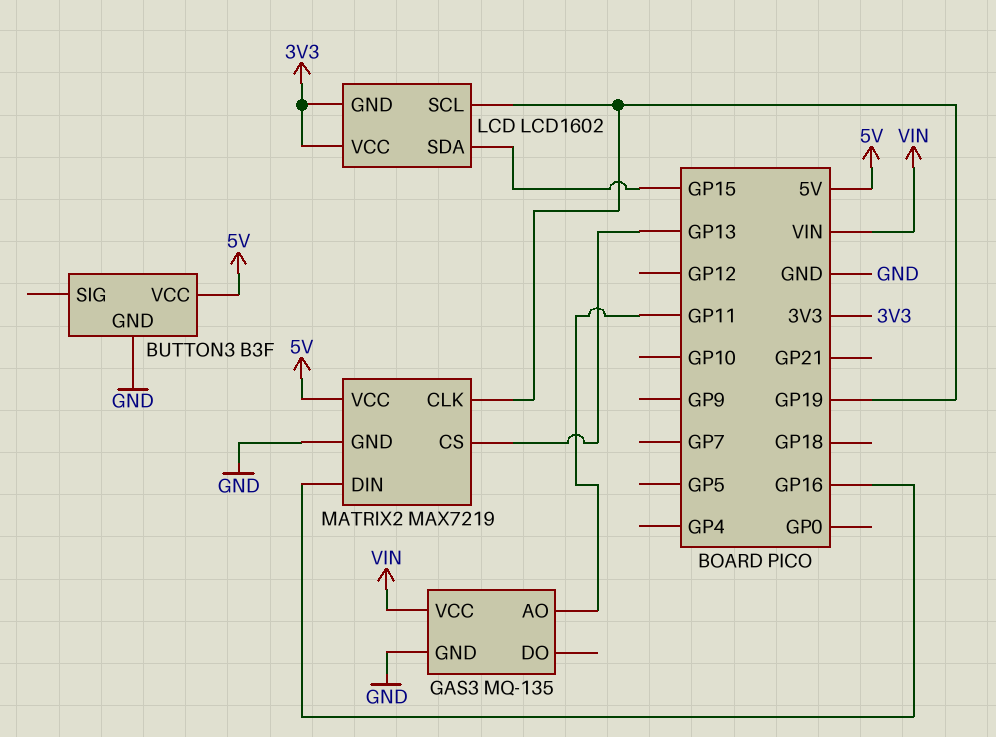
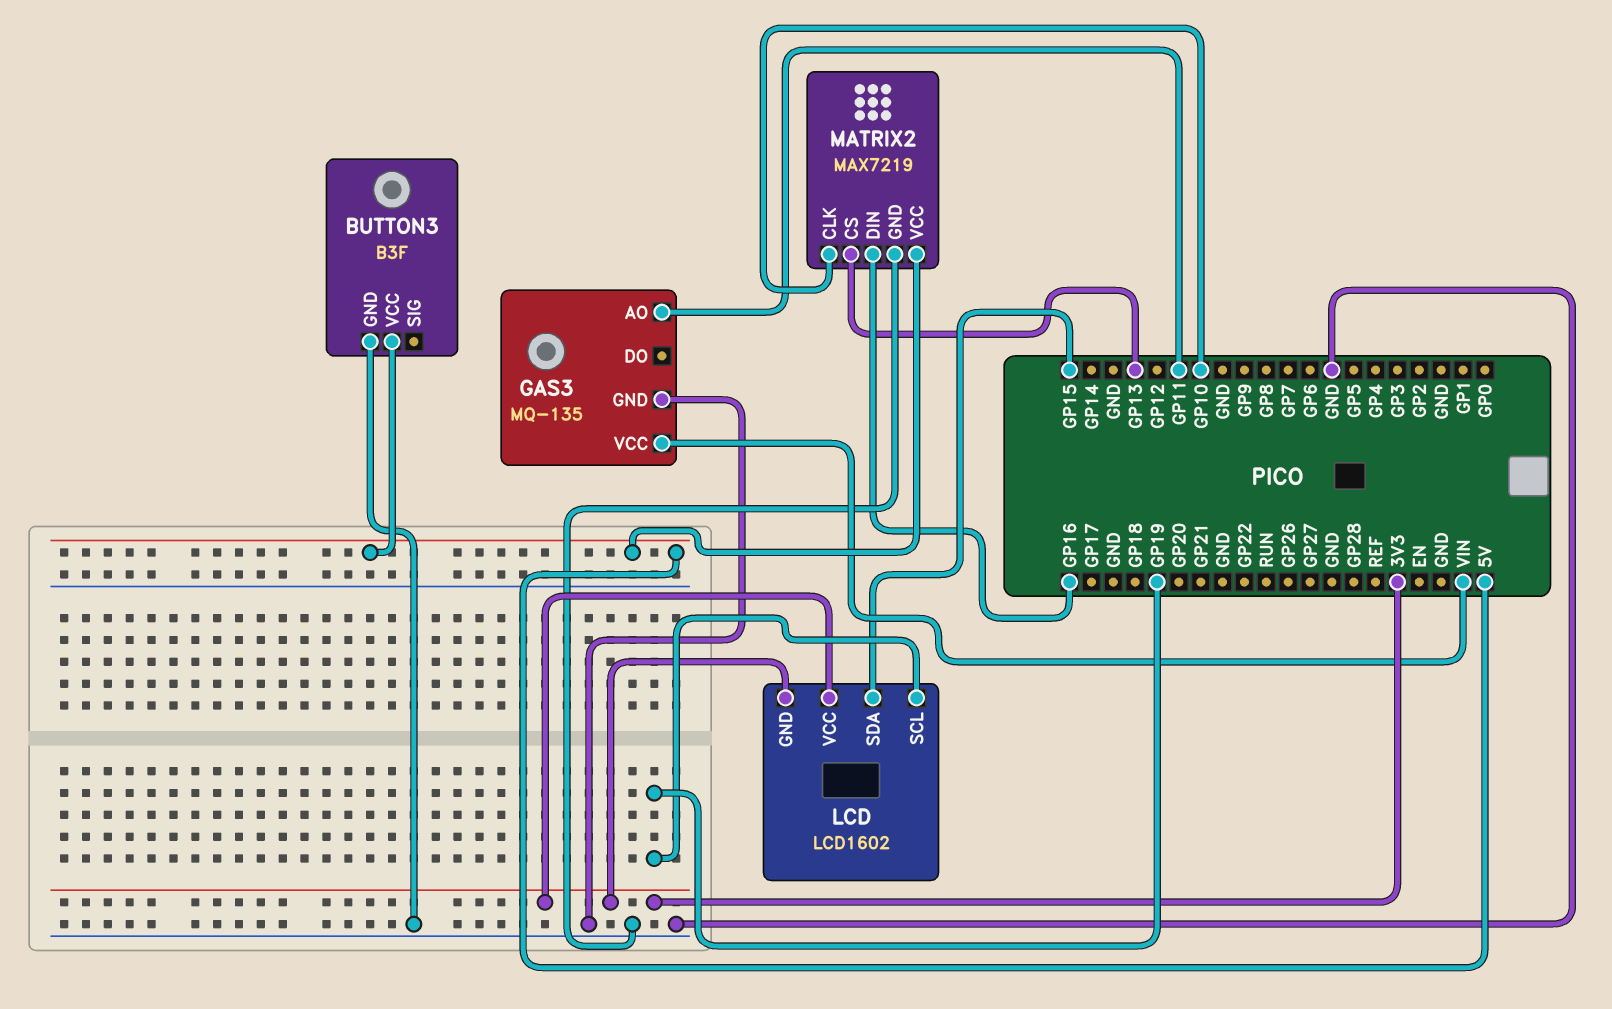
MATRIX2 pin CLK: GP19 -> GP10

